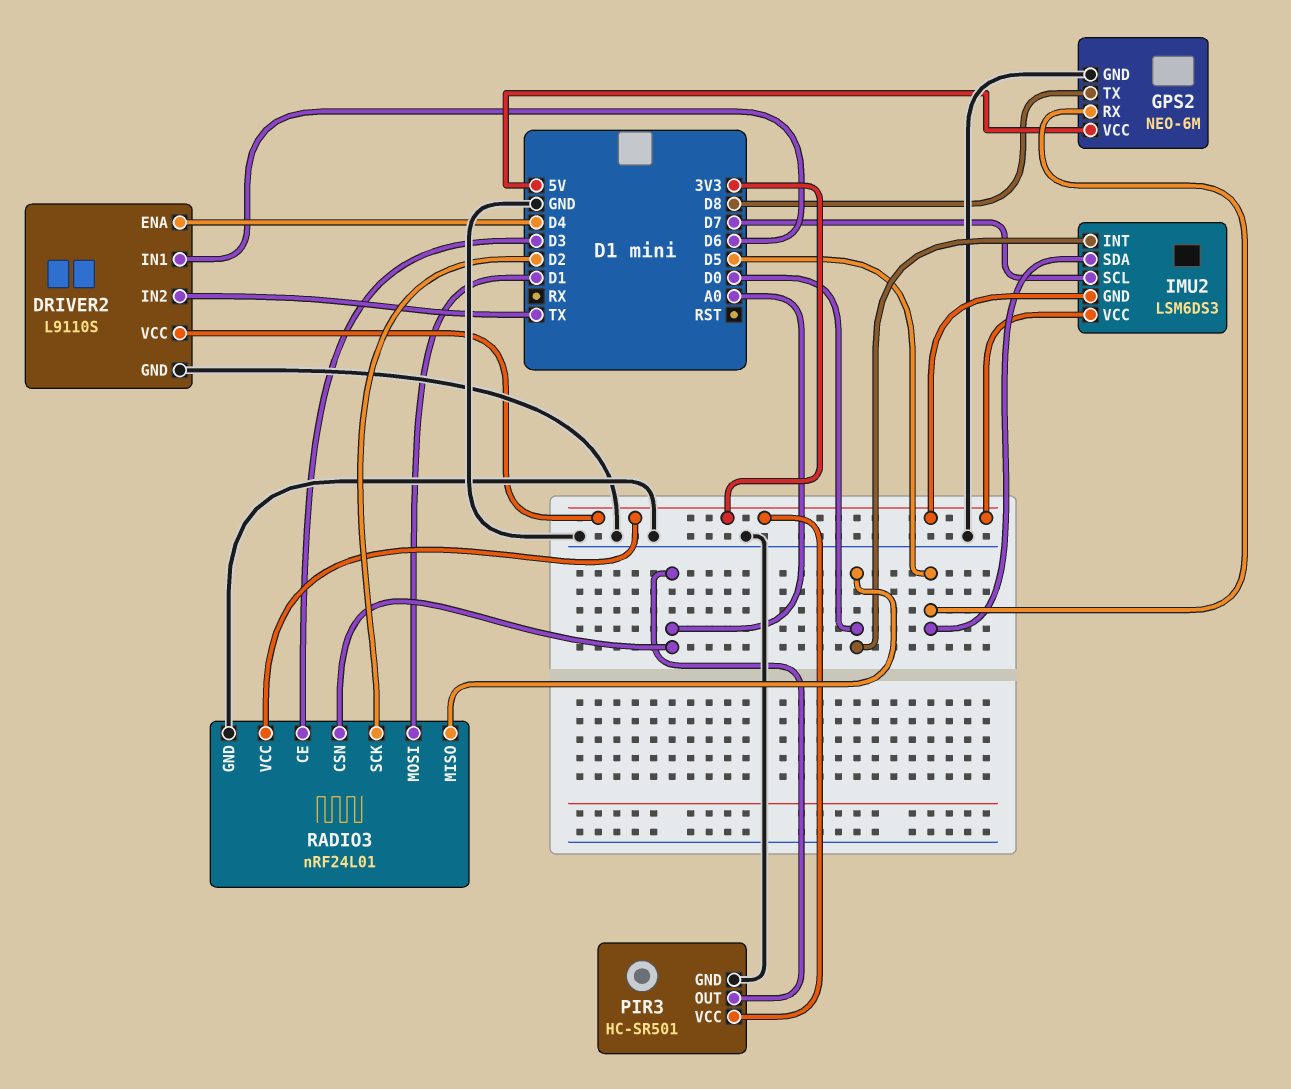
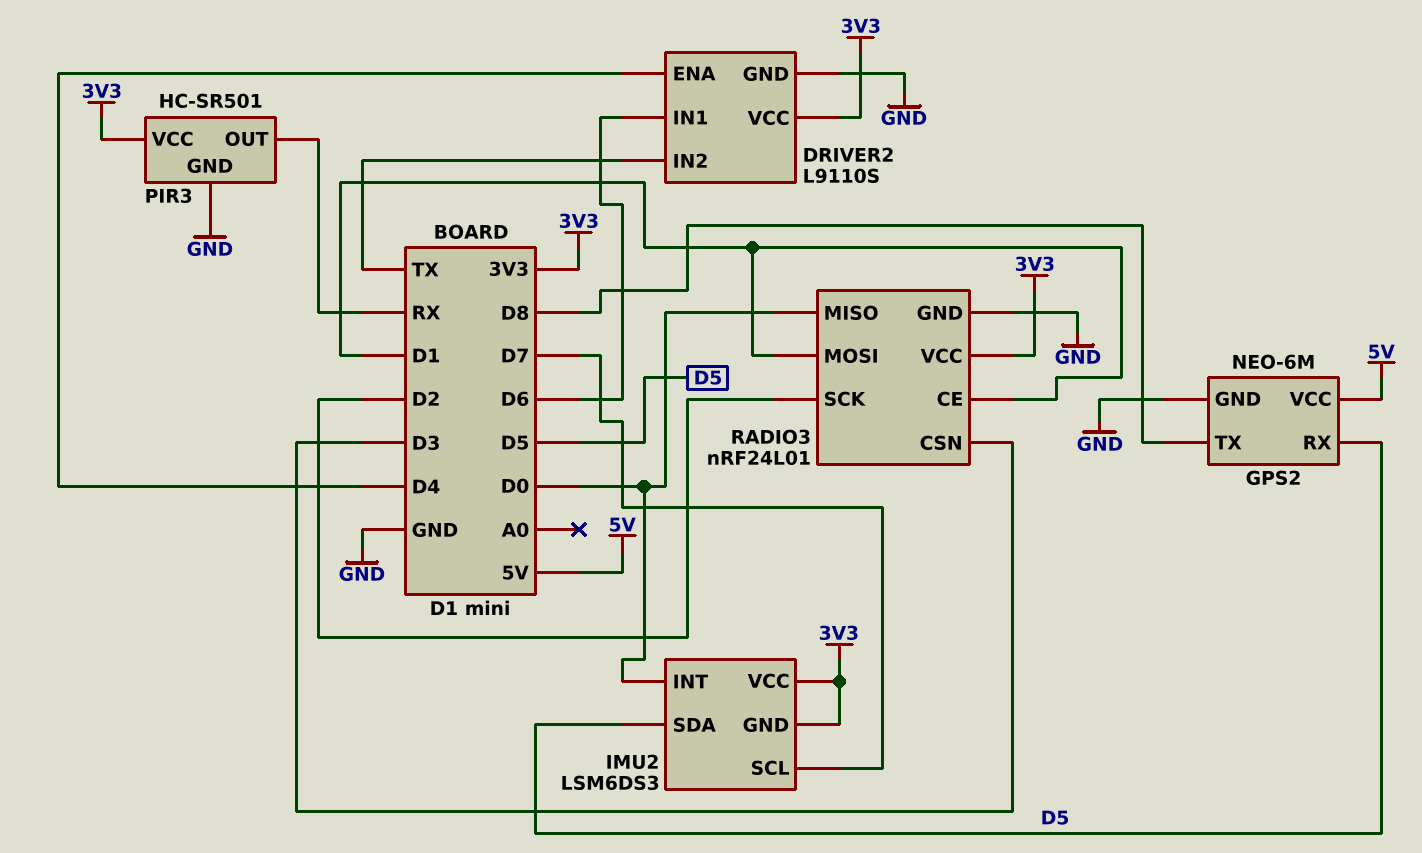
PIR3 pin OUT: A0 -> RX
RADIO3 pin CE: D3 -> D1
RADIO3 pin CSN: A0 -> D3

